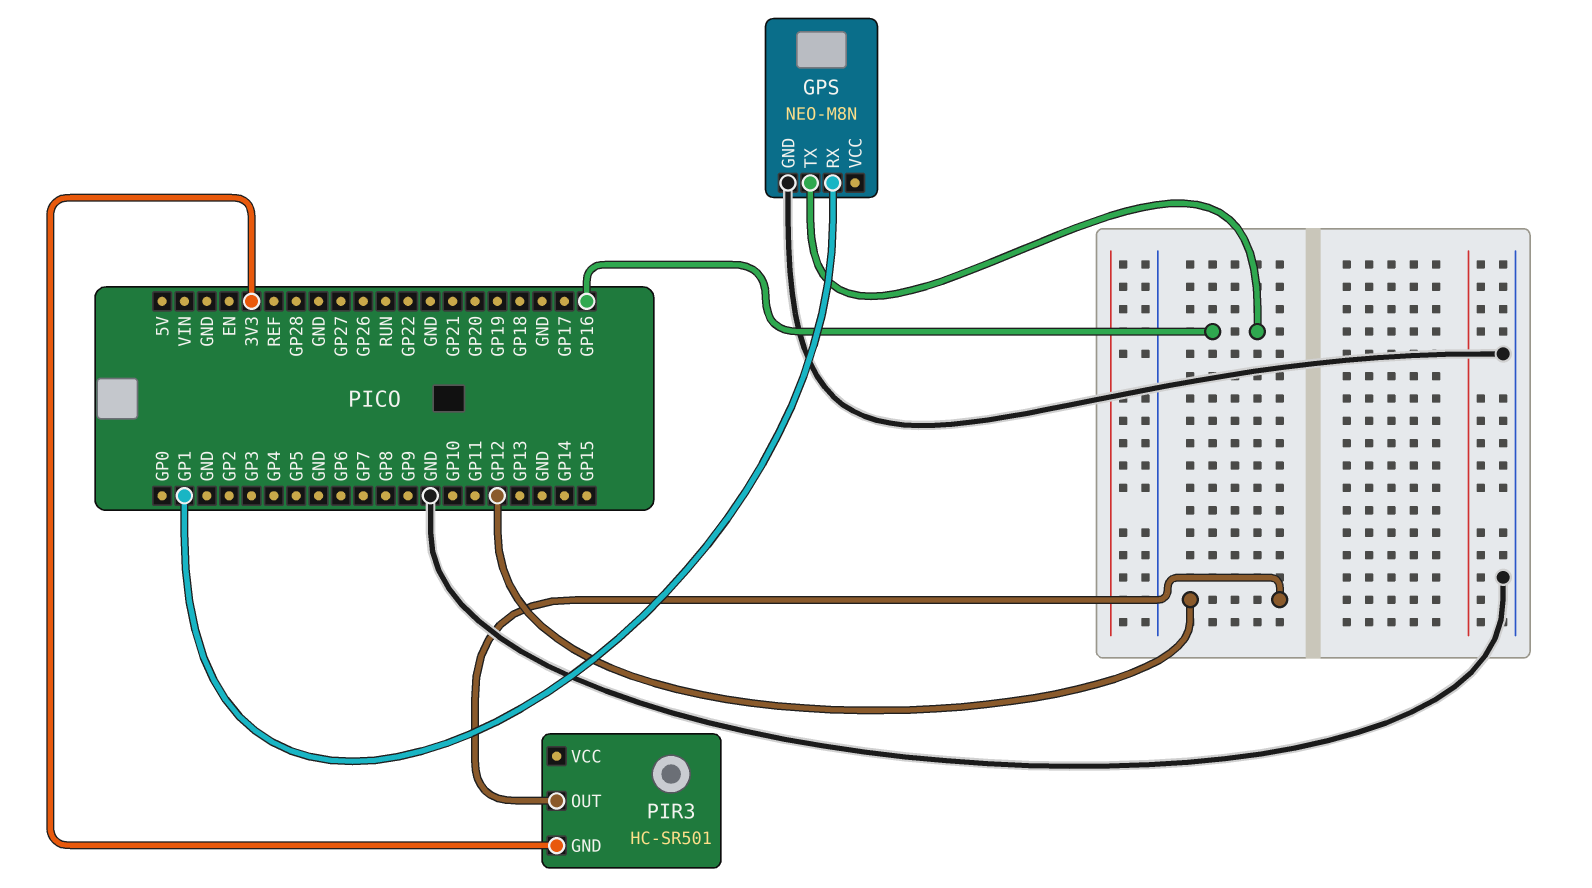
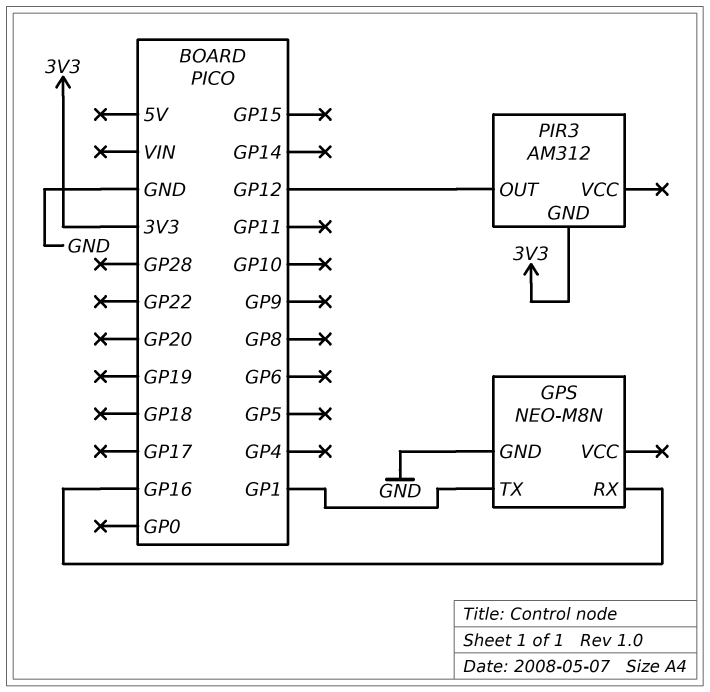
GPS pin RX: GP1 -> GP16
GPS pin TX: GP16 -> GP1
PIR3: HC-SR501 -> AM312

